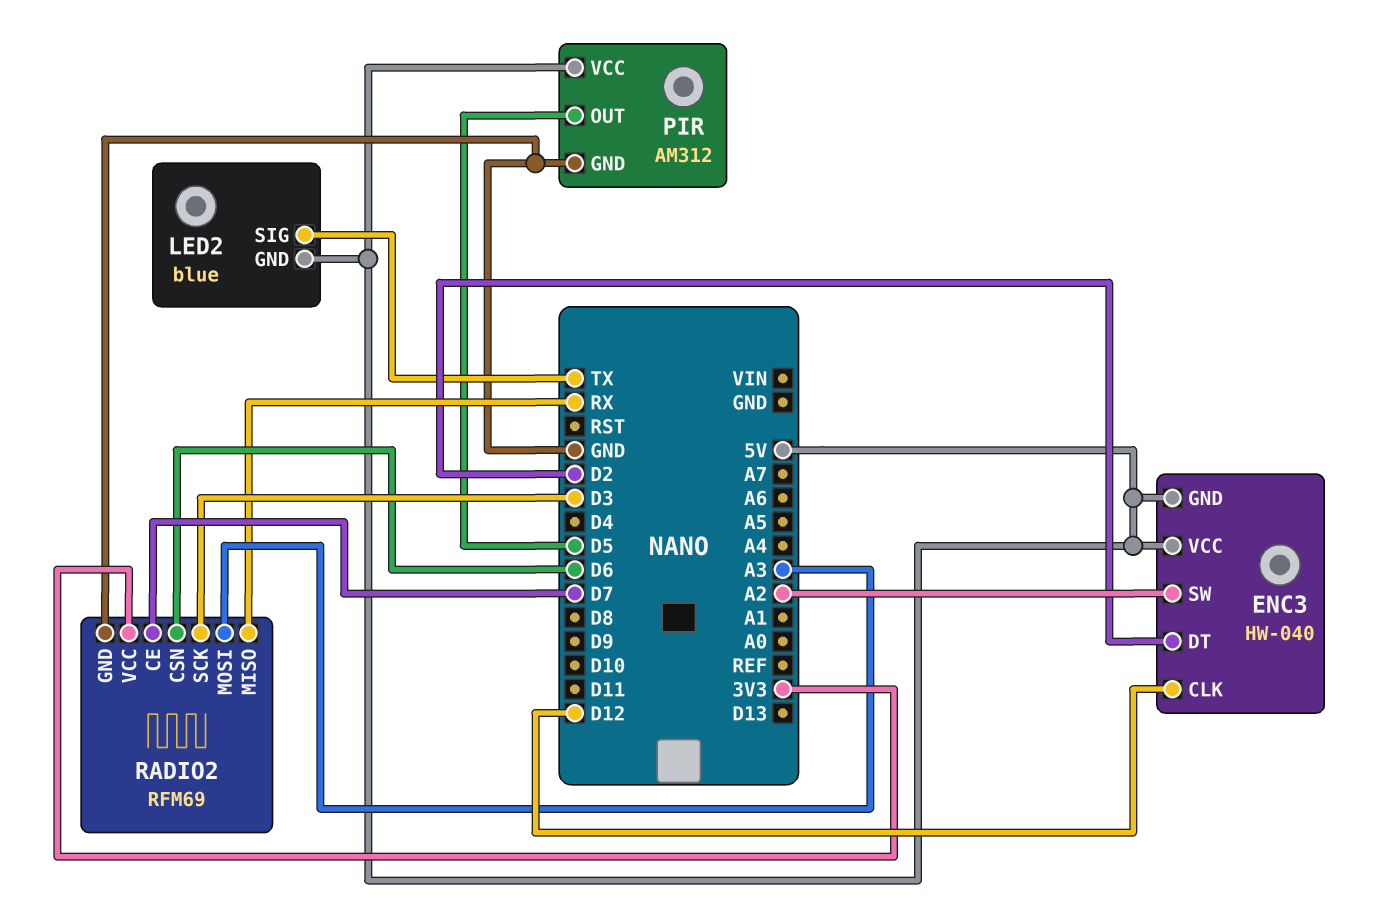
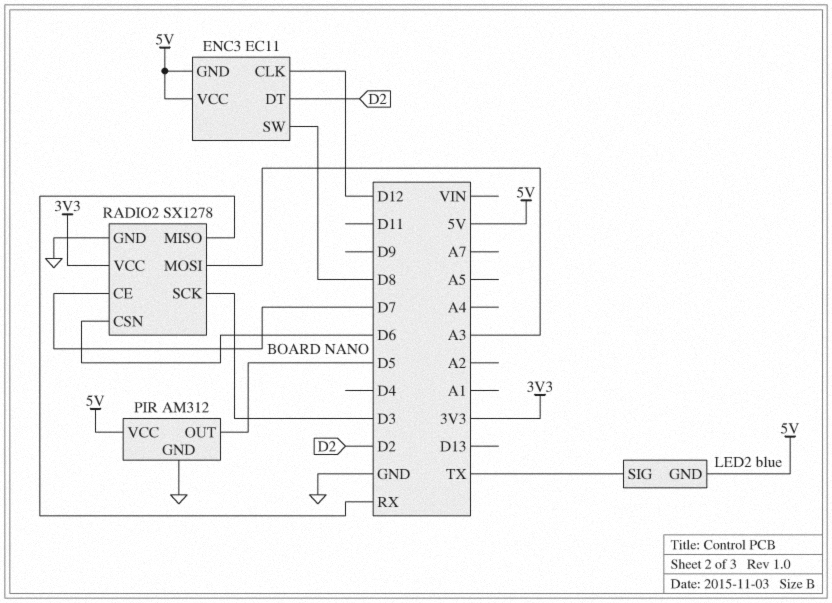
ENC3: HW-040 -> EC11
ENC3 pin SW: A2 -> D8
RADIO2: RFM69 -> SX1278

